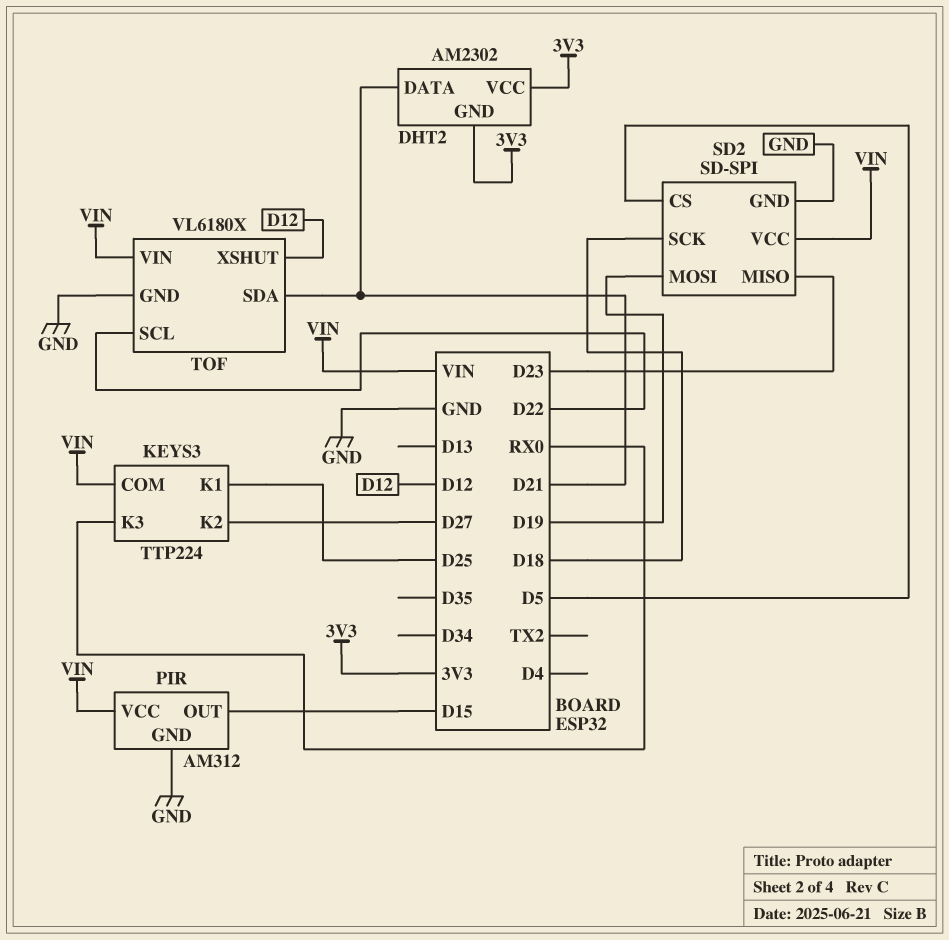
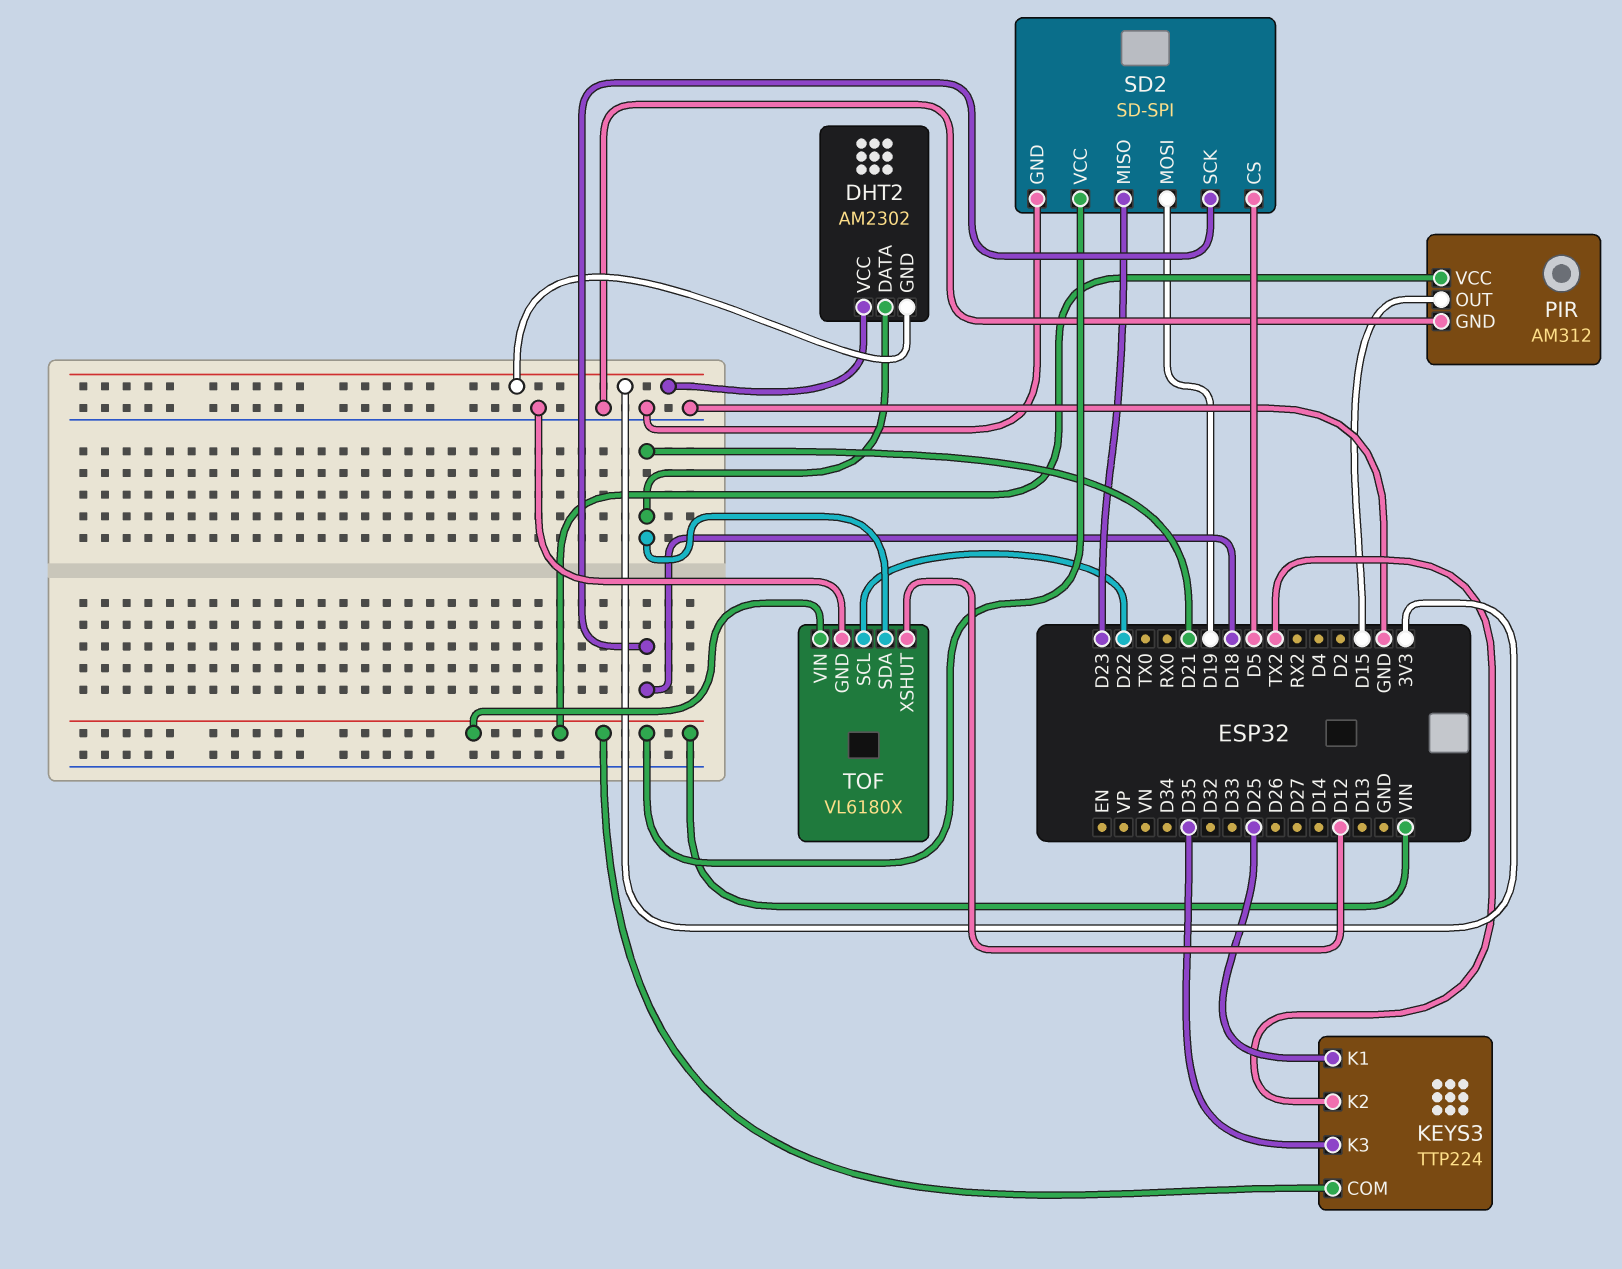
KEYS3 pin K2: D27 -> TX2
KEYS3 pin K3: RX0 -> D35

